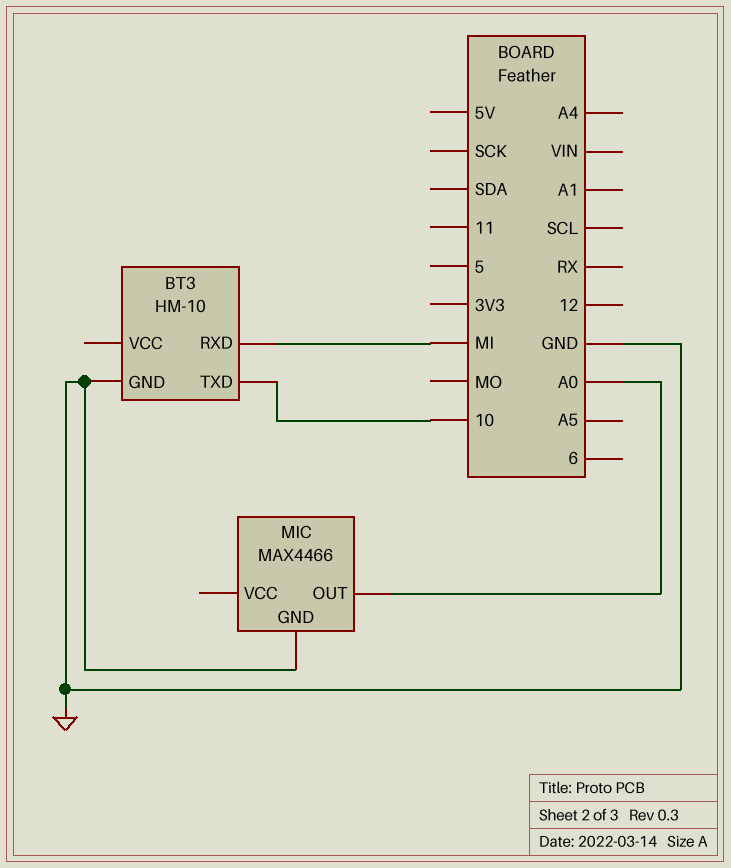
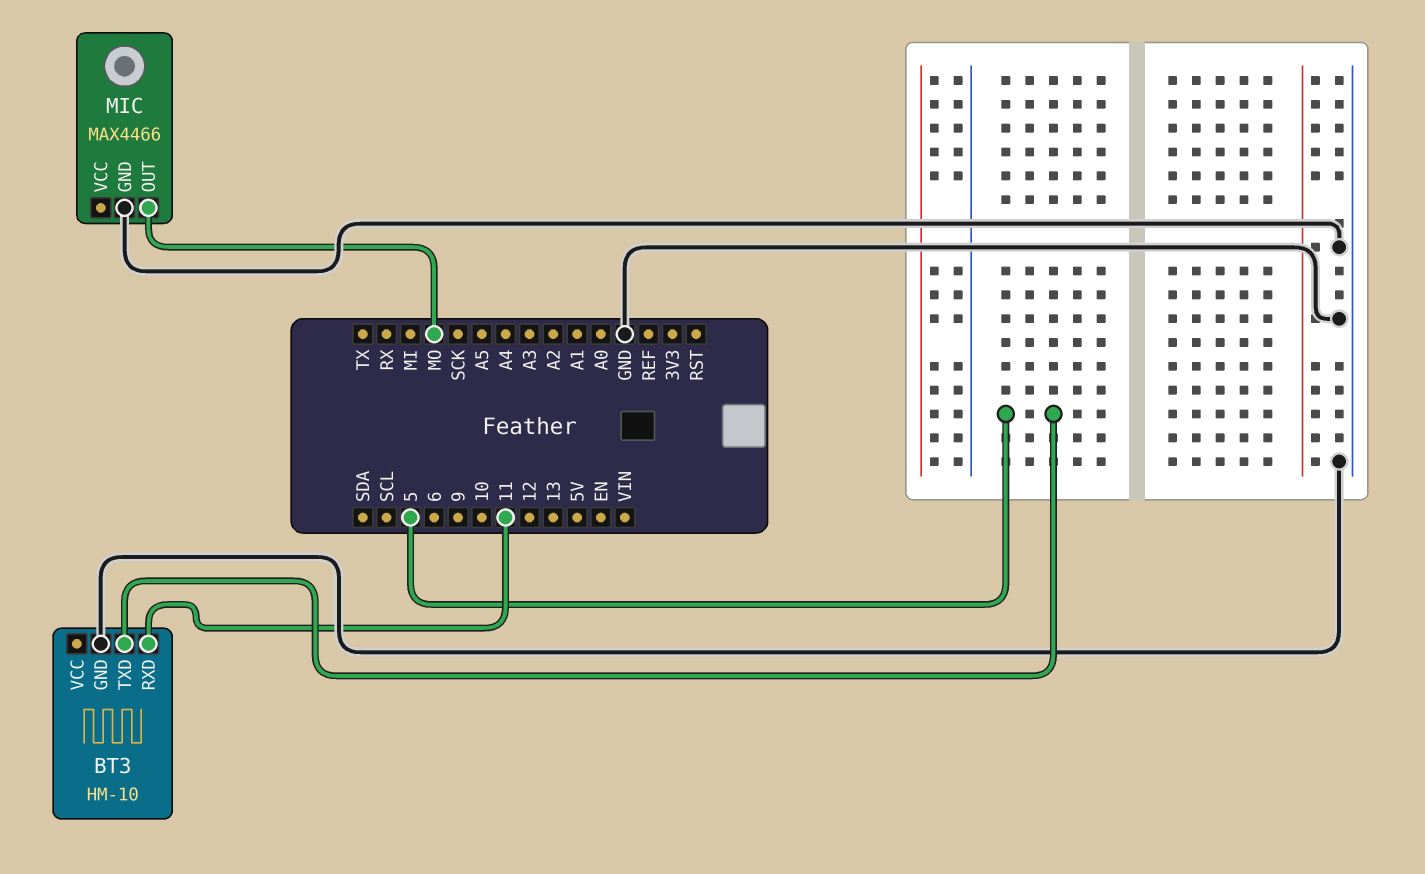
BT3 pin RXD: MI -> 11
BT3 pin TXD: 10 -> 5
MIC pin OUT: A0 -> MO

